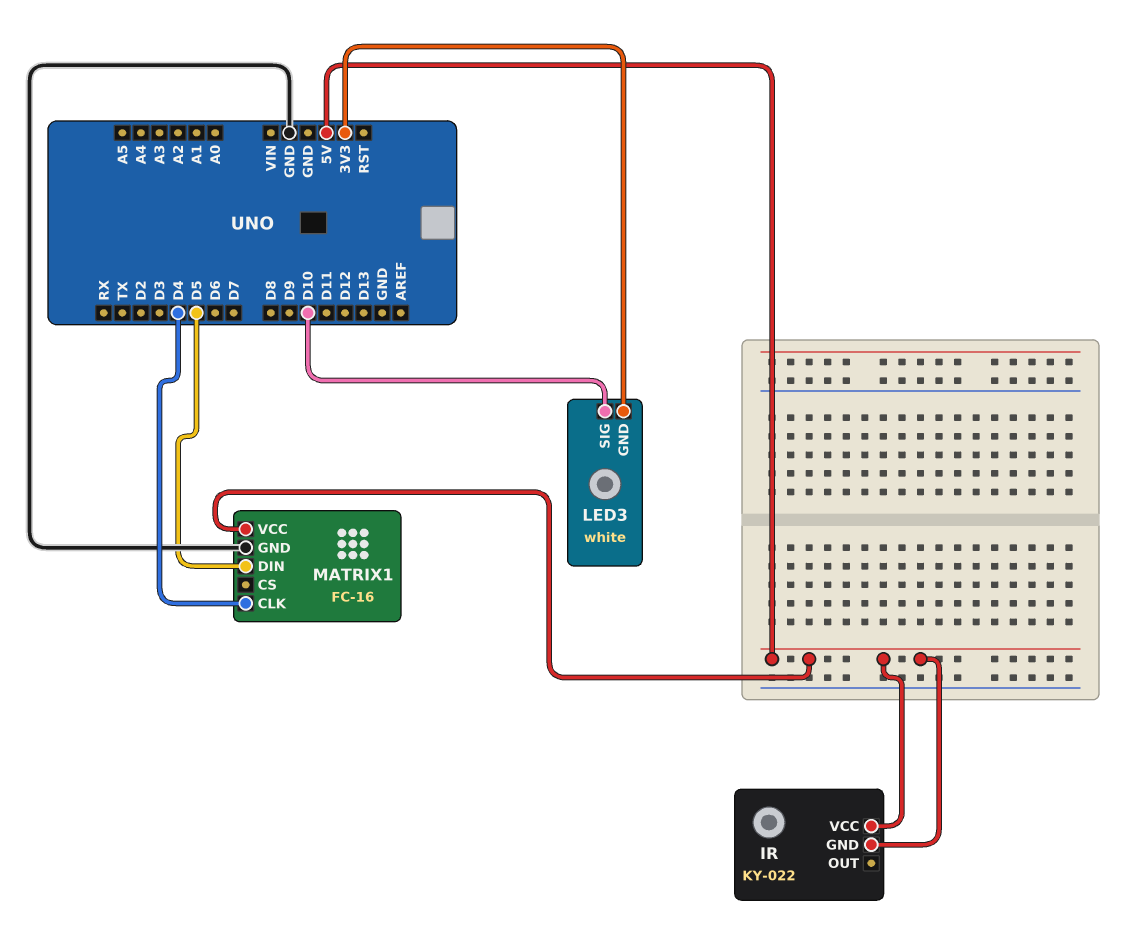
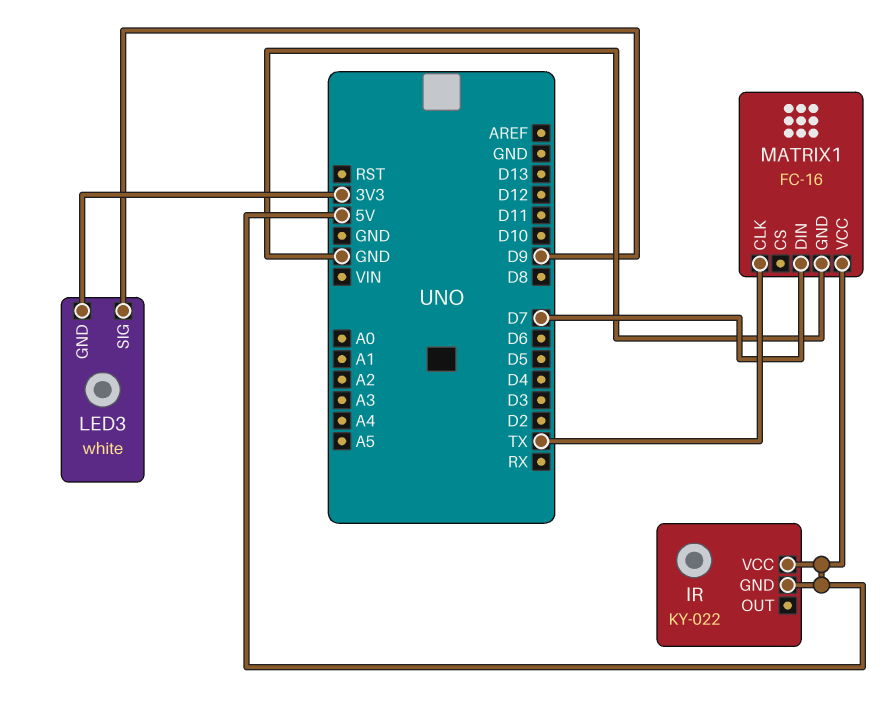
LED3 pin SIG: D10 -> D9
MATRIX1 pin CLK: D4 -> TX
MATRIX1 pin DIN: D5 -> D7

